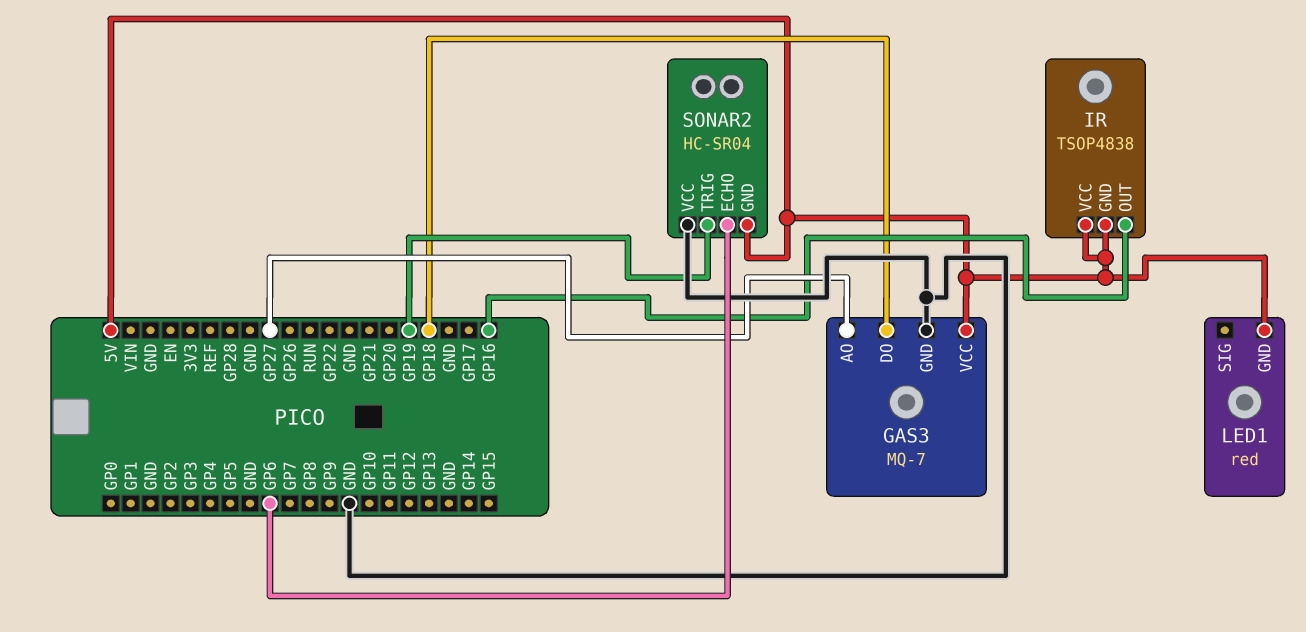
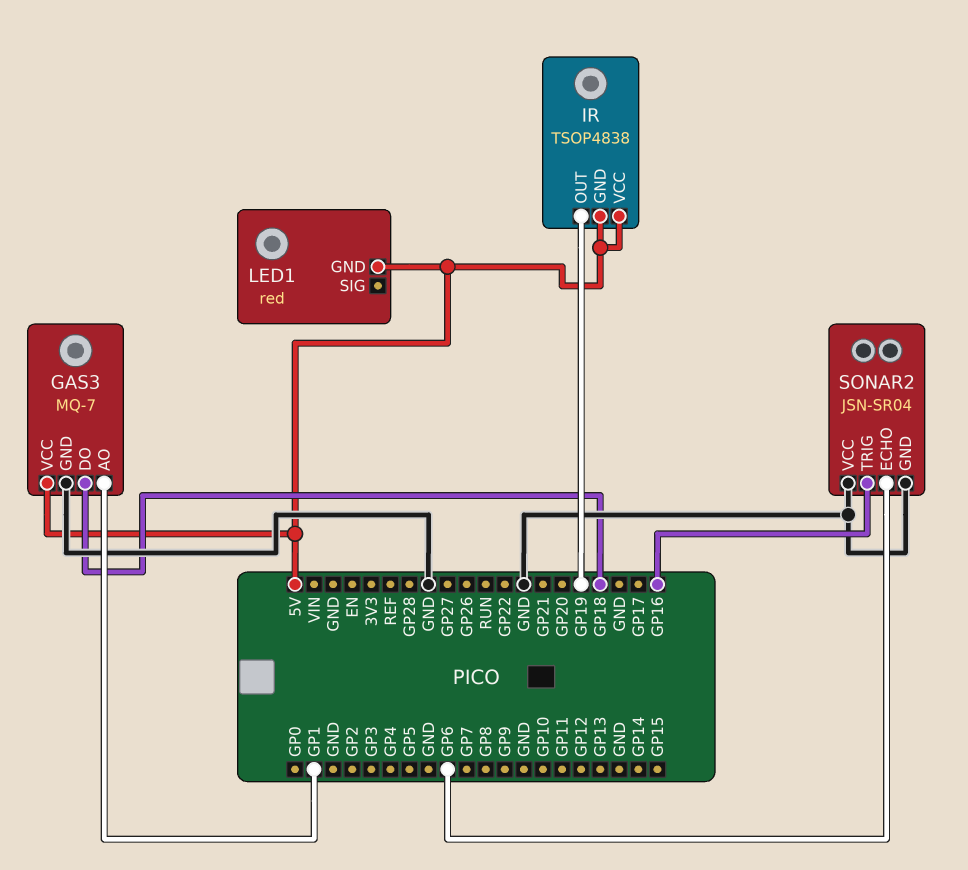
GAS3 pin AO: GP27 -> GP1
IR pin OUT: GP16 -> GP19
SONAR2: HC-SR04 -> JSN-SR04
SONAR2 pin GND: 5V -> GND
SONAR2 pin TRIG: GP19 -> GP16

